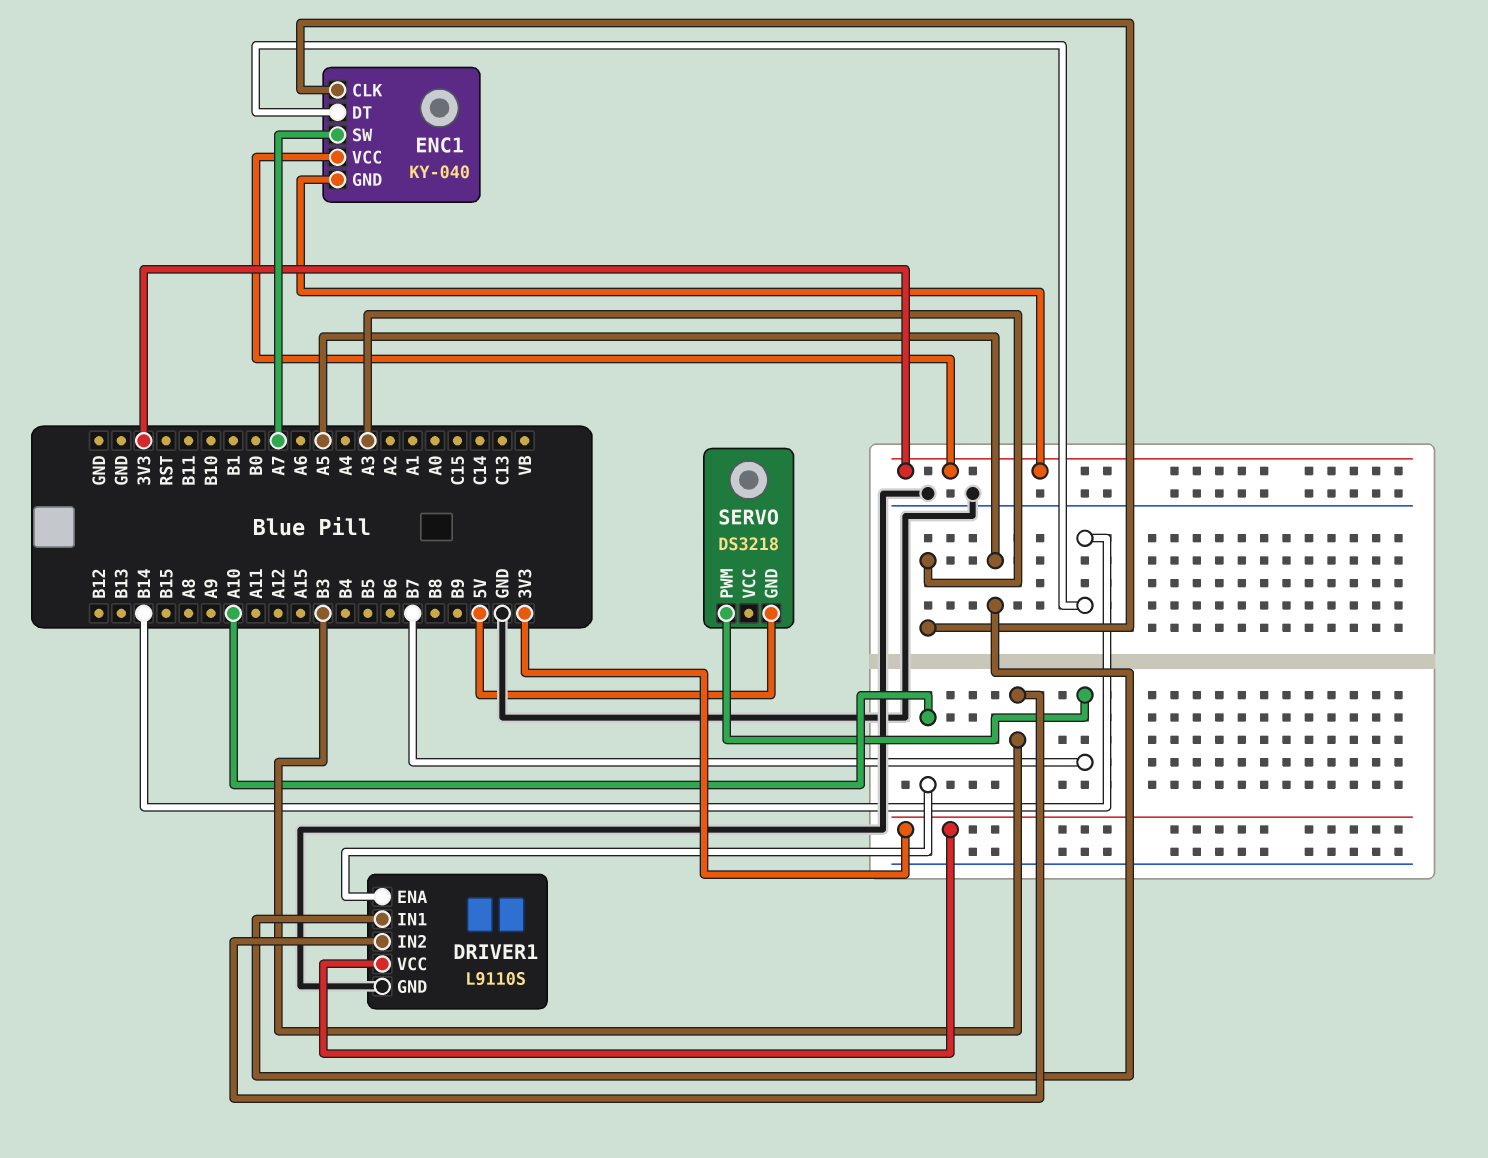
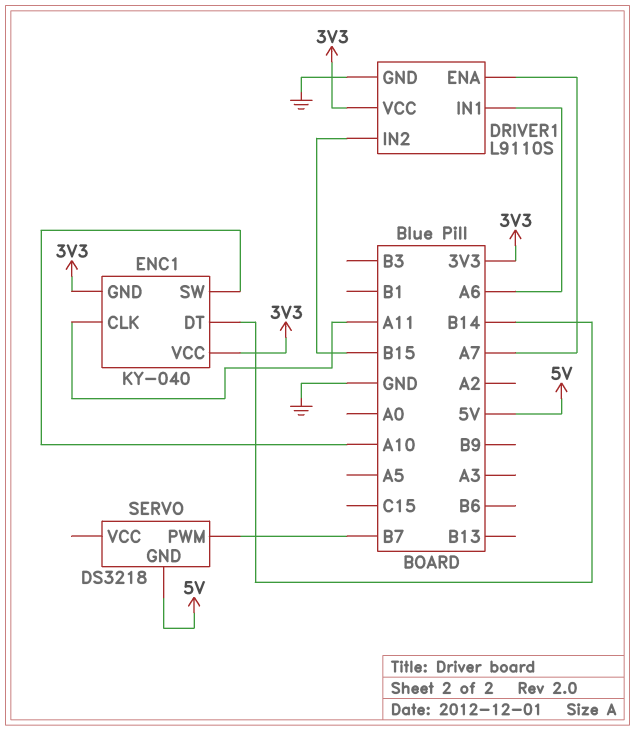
DRIVER1 pin ENA: A10 -> A7
DRIVER1 pin IN1: A5 -> A6
DRIVER1 pin IN2: B3 -> B15
ENC1 pin CLK: A3 -> A11
ENC1 pin SW: A7 -> A10

